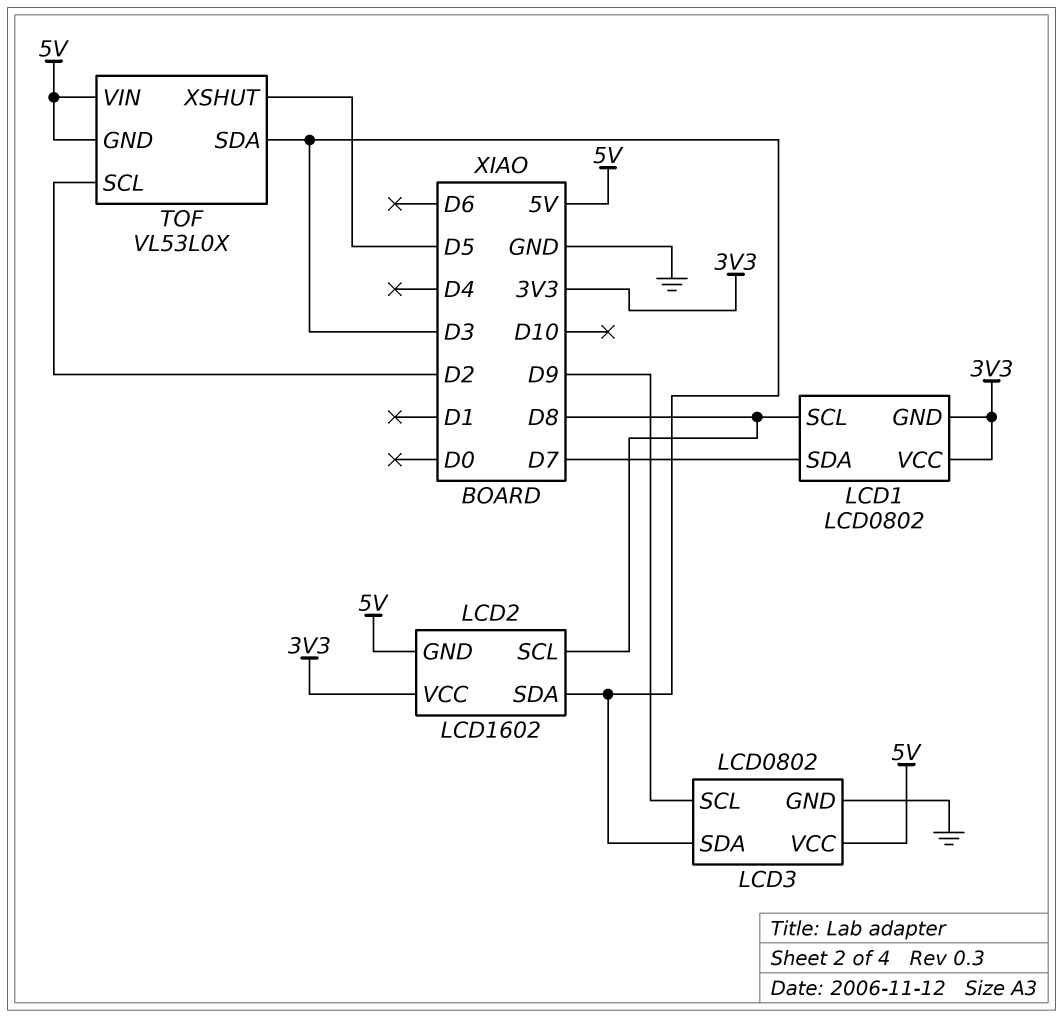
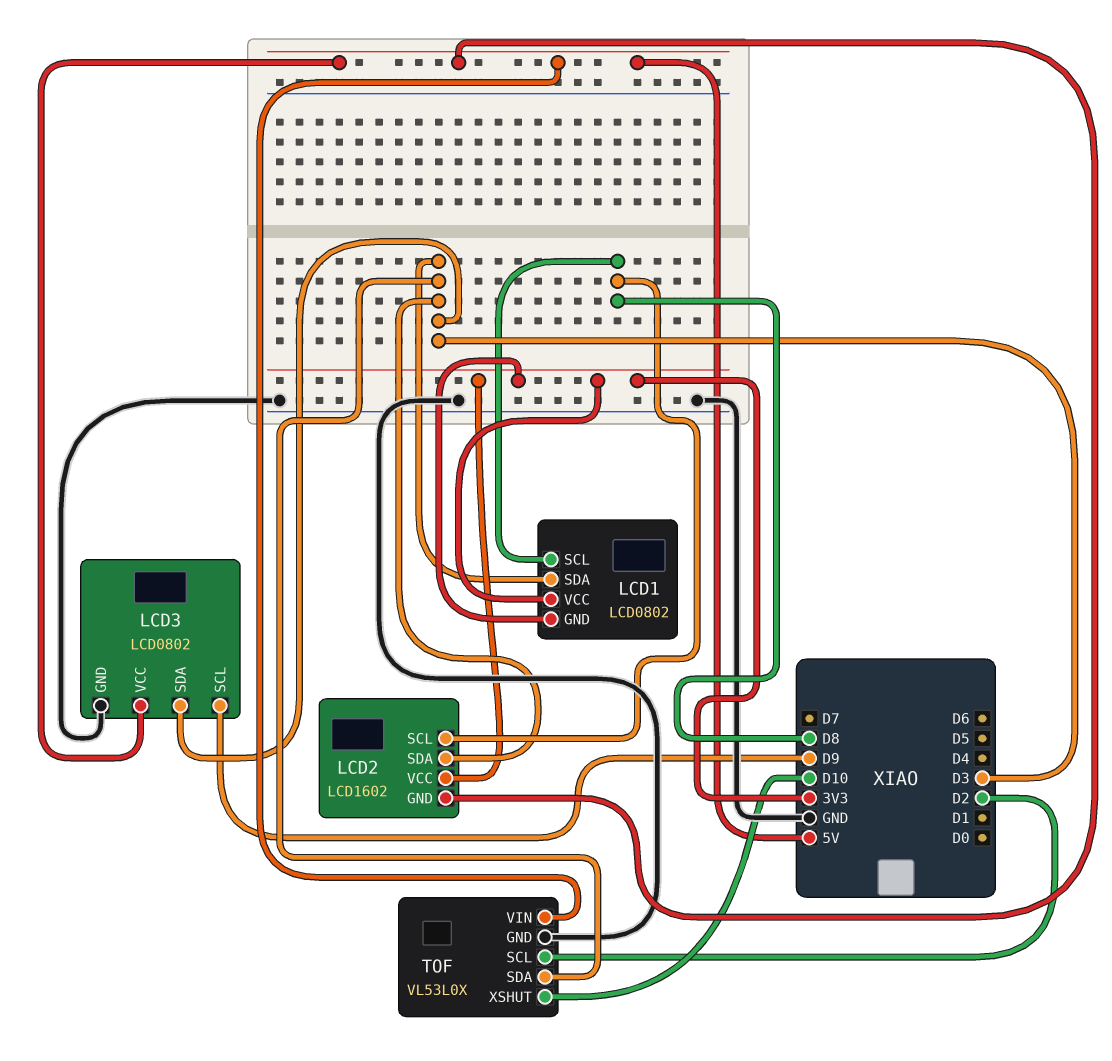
LCD1 pin SDA: D7 -> D3
TOF pin GND: 5V -> GND
TOF pin XSHUT: D5 -> D10

